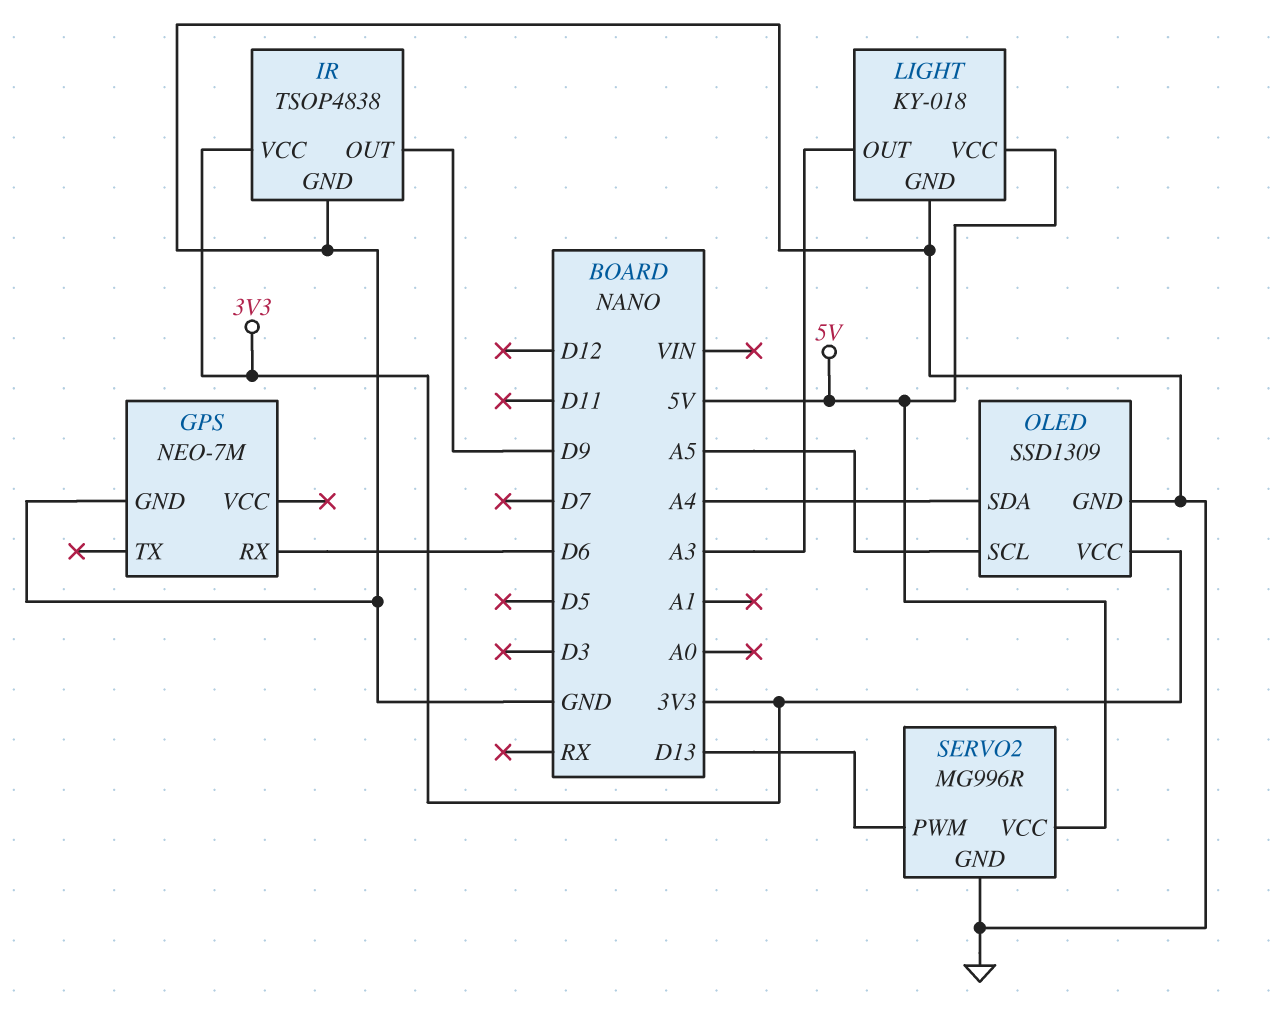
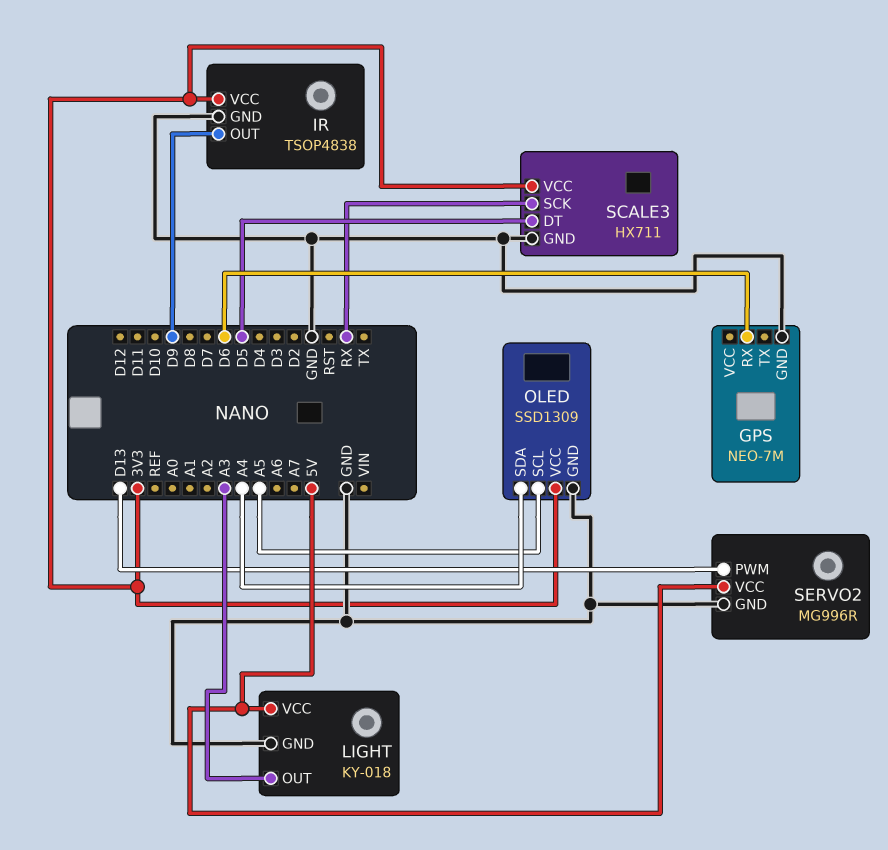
SCALE3: none -> HX711
SCALE3 pin DT: none -> D5
SCALE3 pin GND: none -> GND
SCALE3 pin SCK: none -> RX
SCALE3 pin VCC: none -> 3V3

